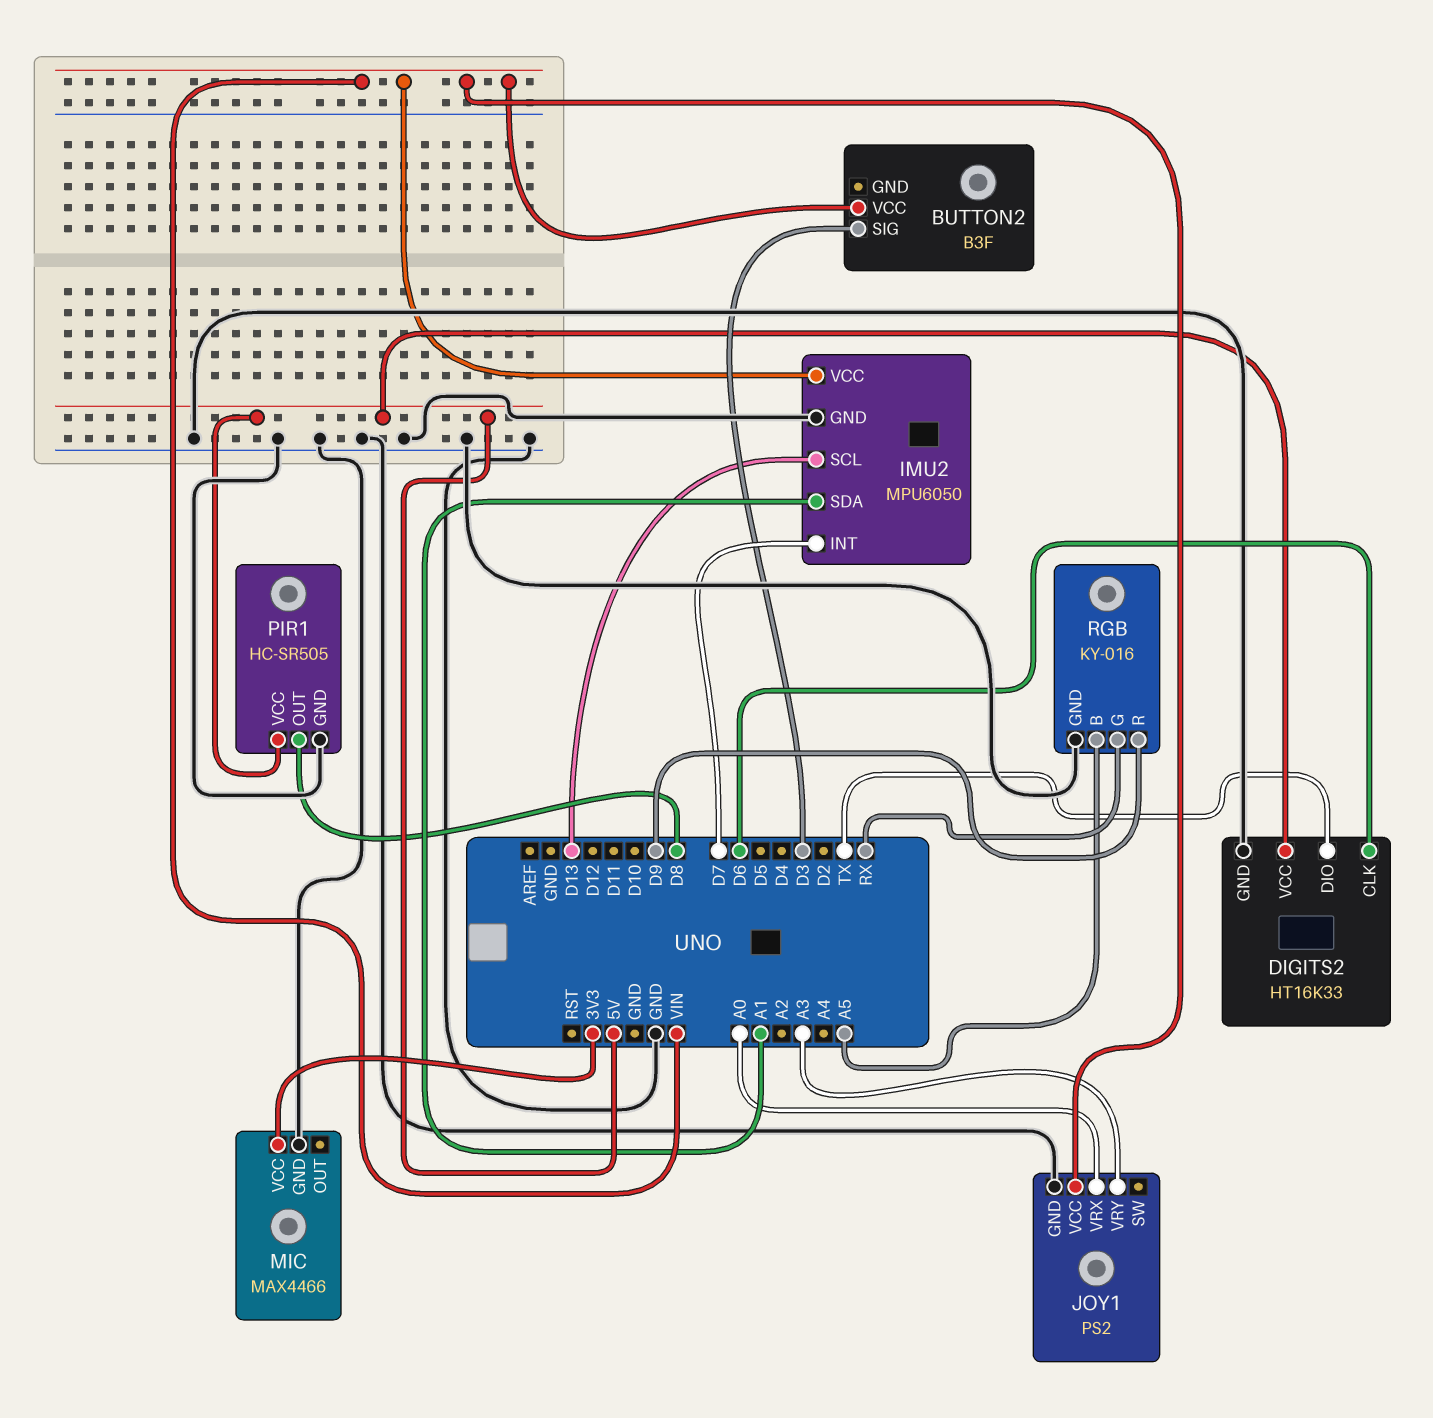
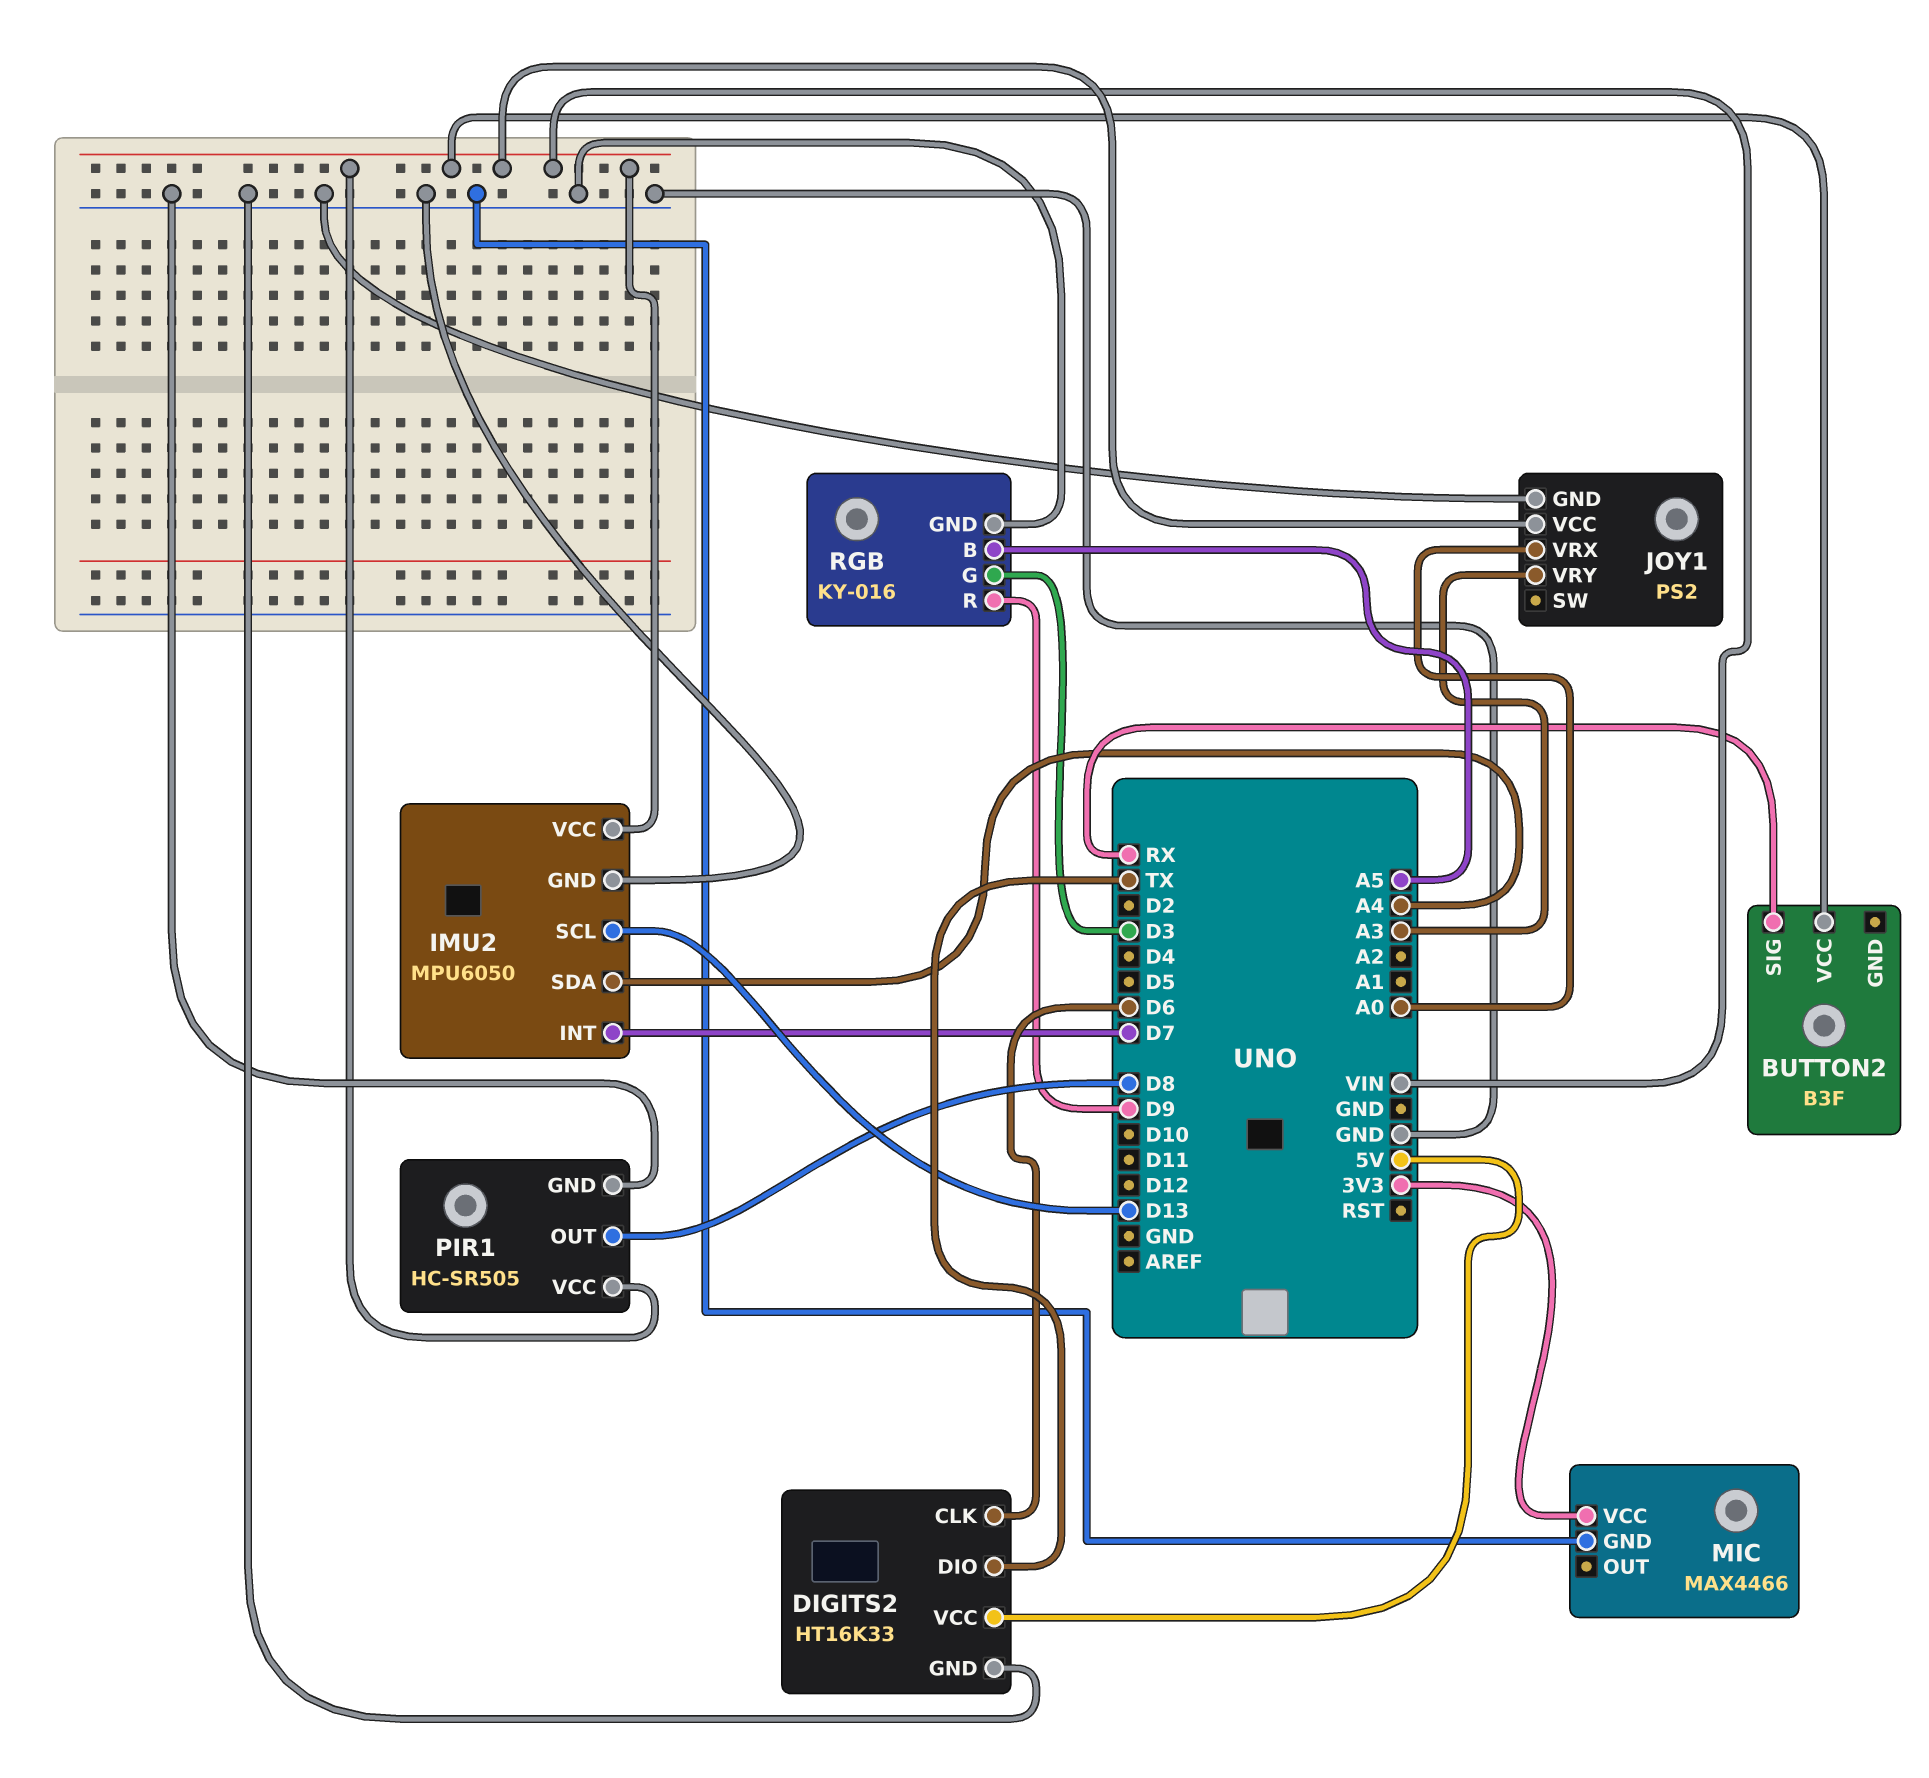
BUTTON2 pin SIG: D3 -> RX
IMU2 pin SDA: A1 -> A4
PIR1 pin VCC: 5V -> VIN
RGB pin G: RX -> D3

